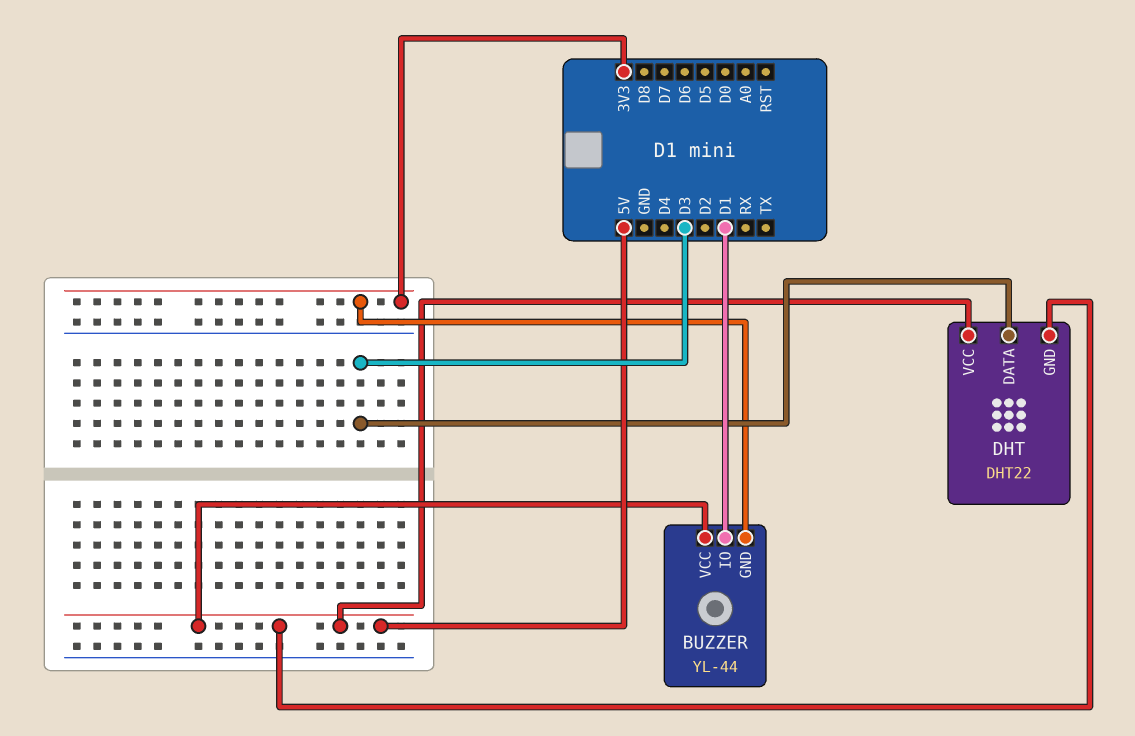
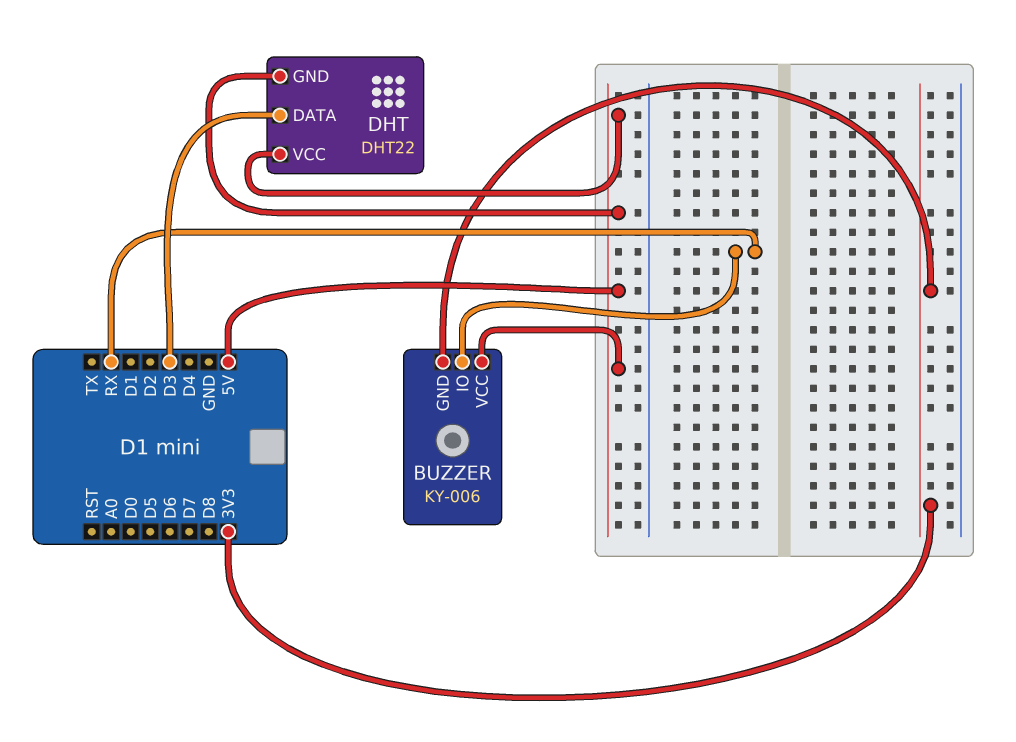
BUZZER: YL-44 -> KY-006
BUZZER pin IO: D1 -> RX

